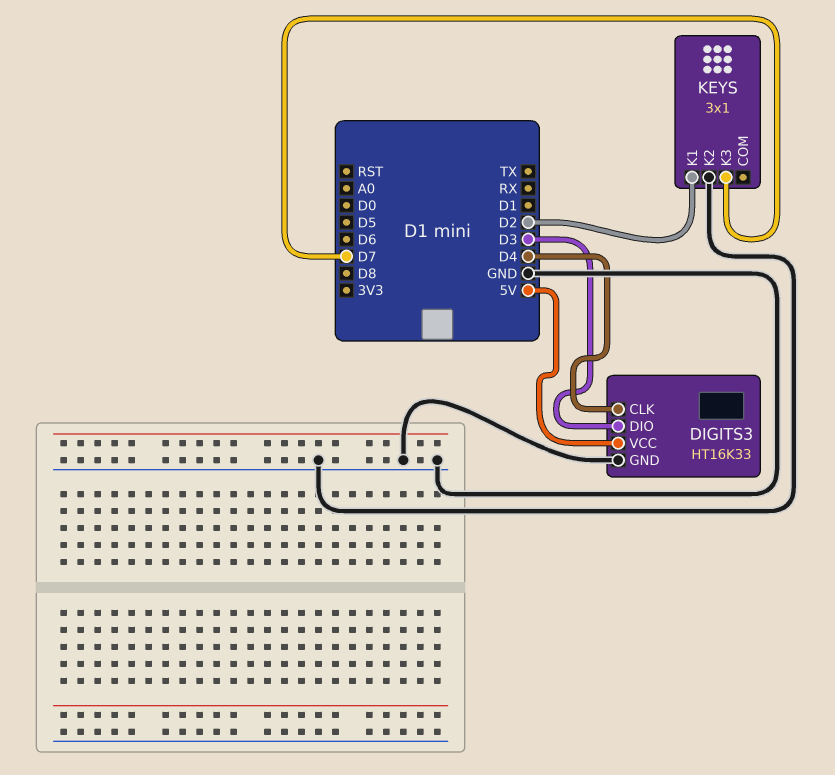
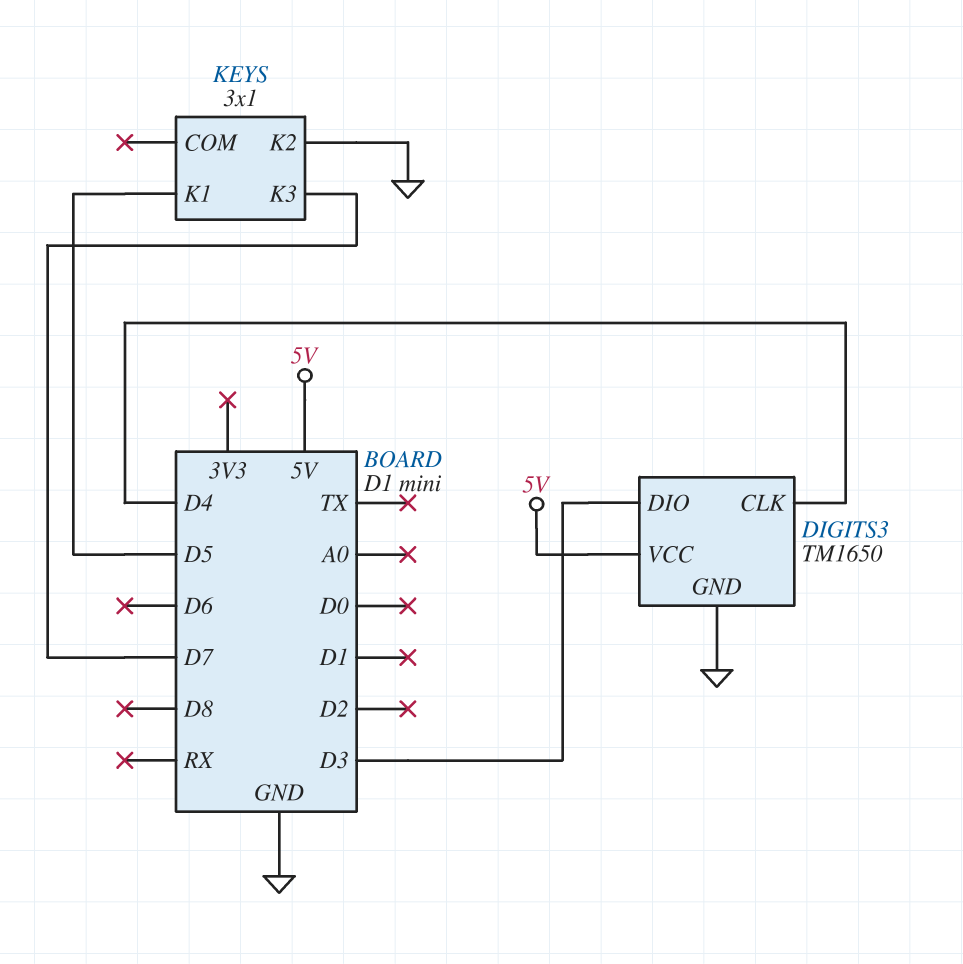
DIGITS3: HT16K33 -> TM1650
KEYS pin K1: D2 -> D5

